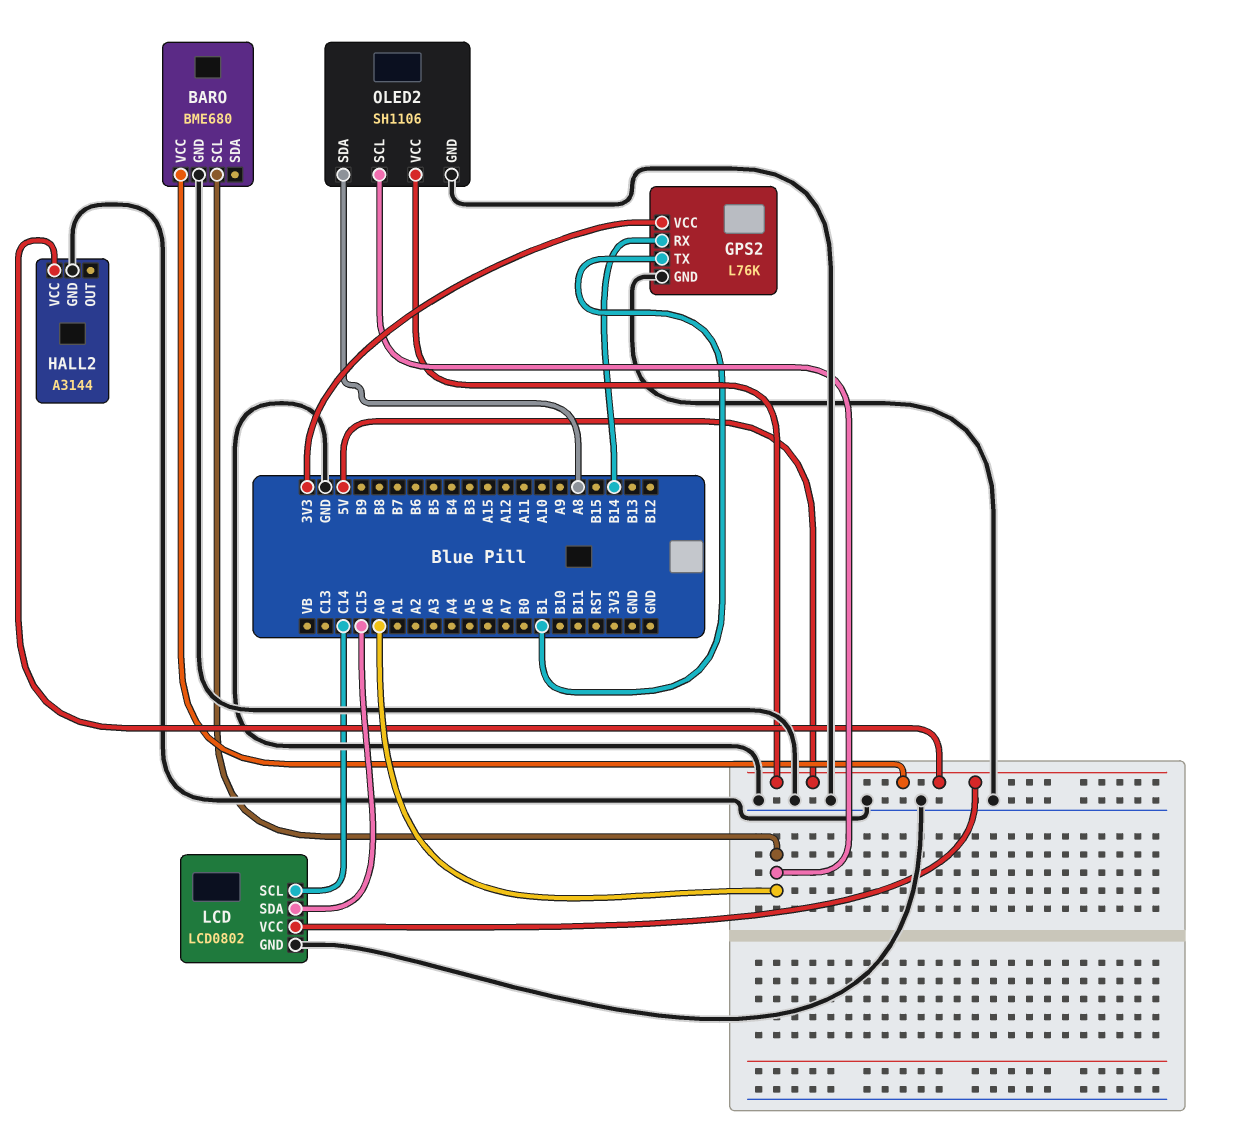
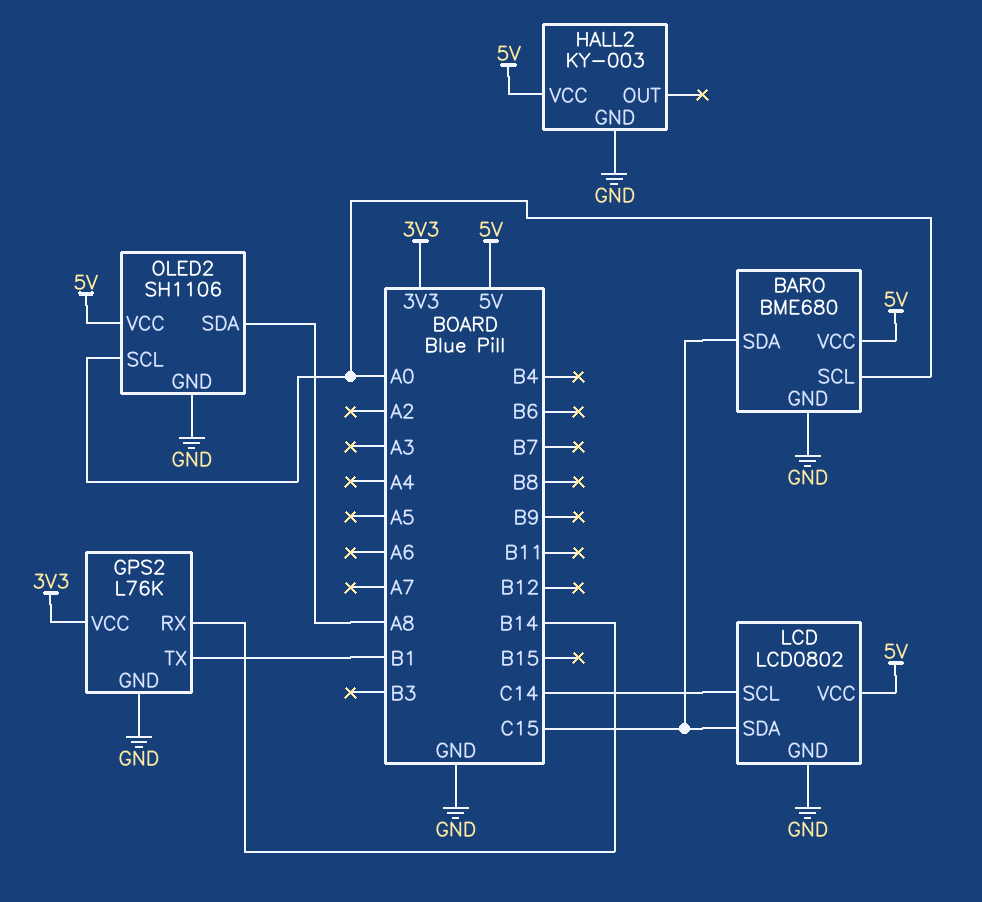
BARO pin SDA: none -> C15
HALL2: A3144 -> KY-003

